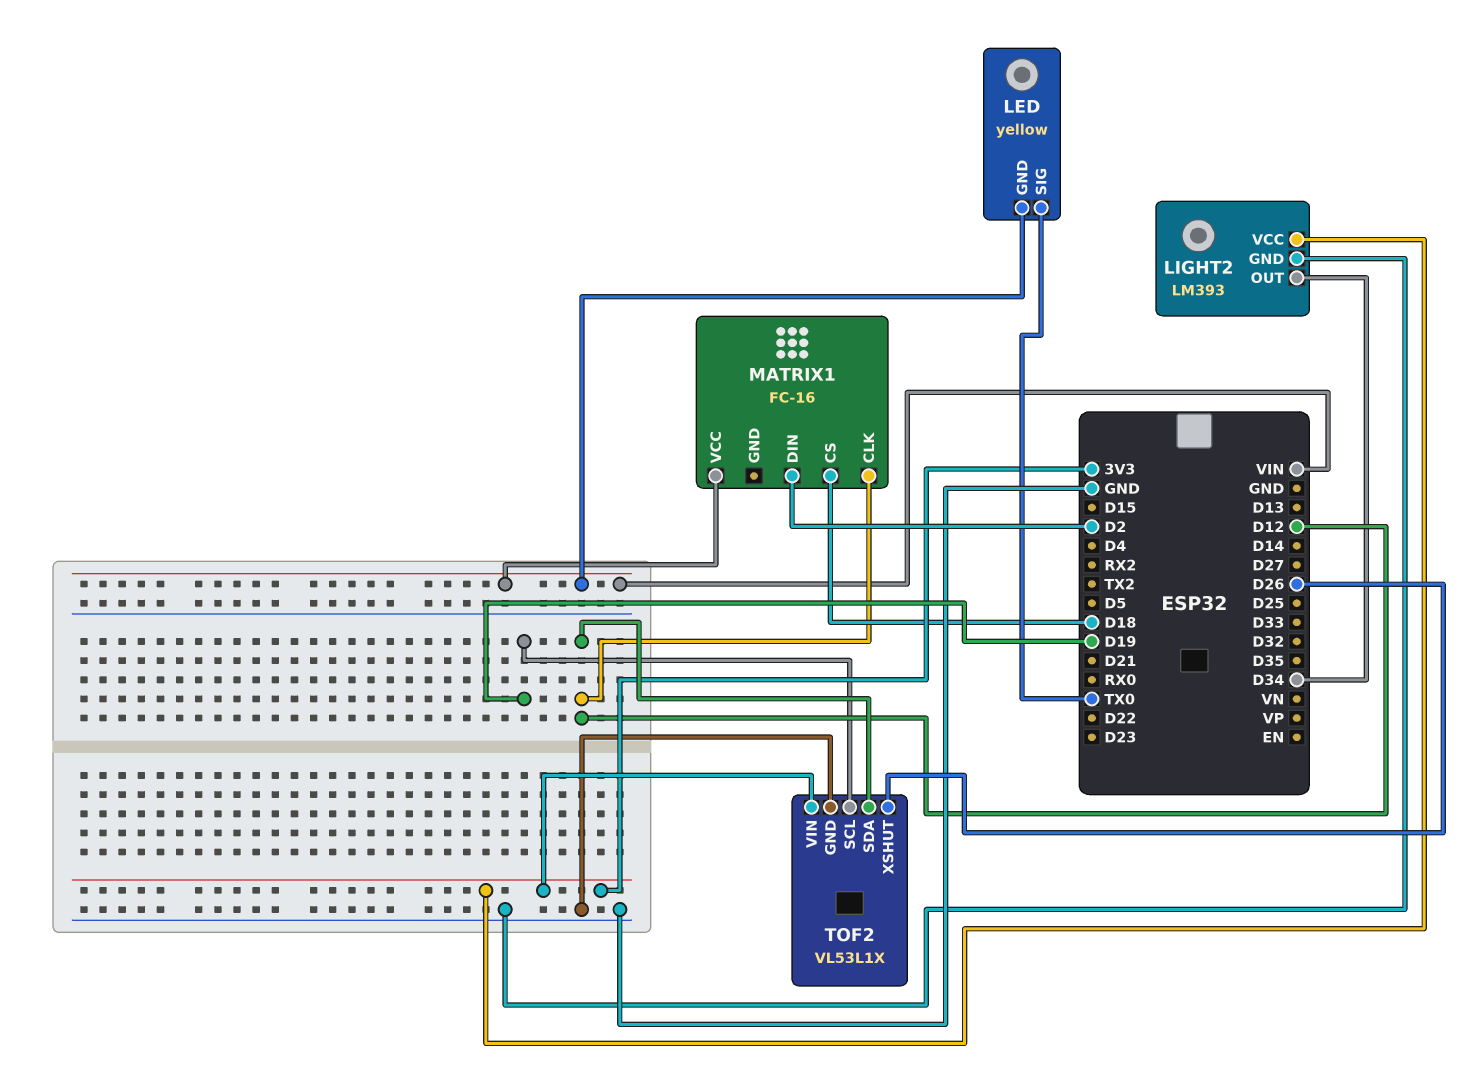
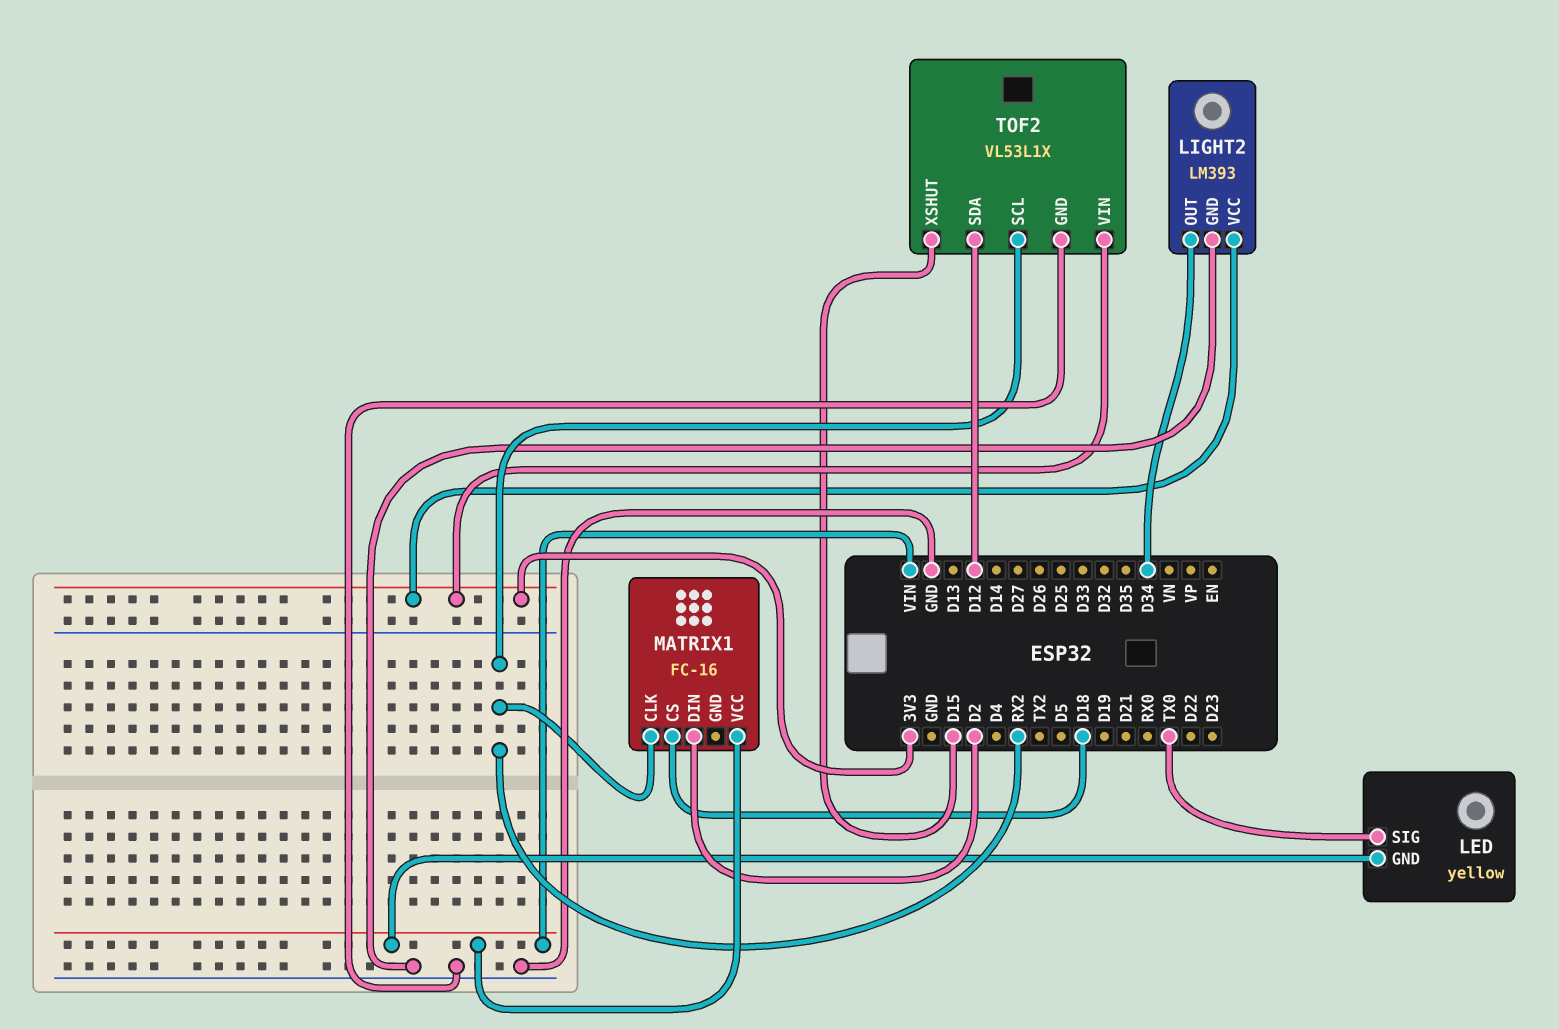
MATRIX1 pin CLK: D12 -> RX2
TOF2 pin SCL: D19 -> RX2
TOF2 pin XSHUT: D26 -> D15

